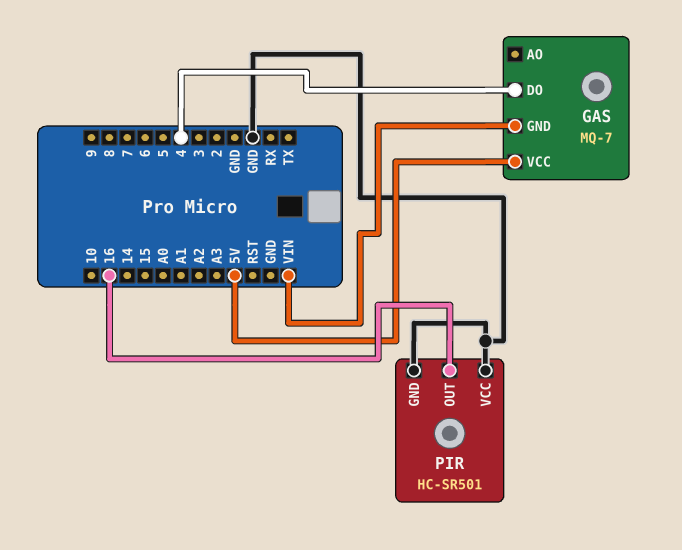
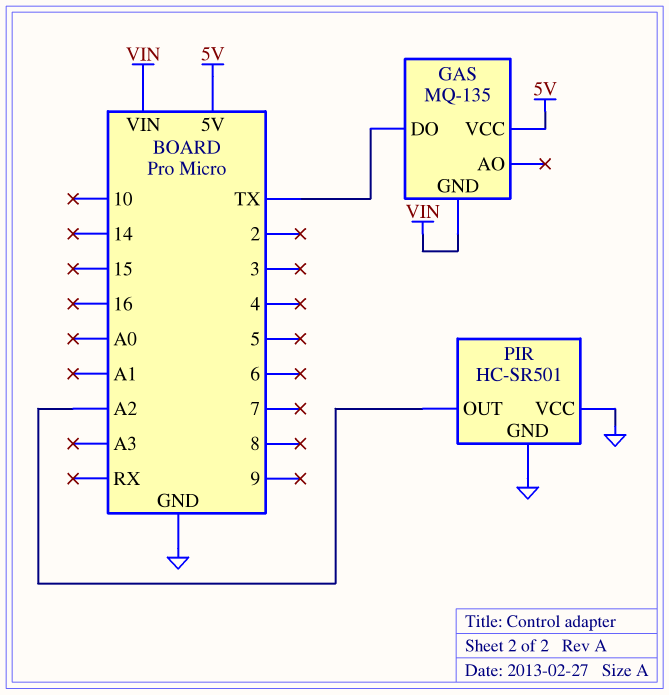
GAS: MQ-7 -> MQ-135
GAS pin DO: 4 -> TX
PIR pin OUT: 16 -> A2

